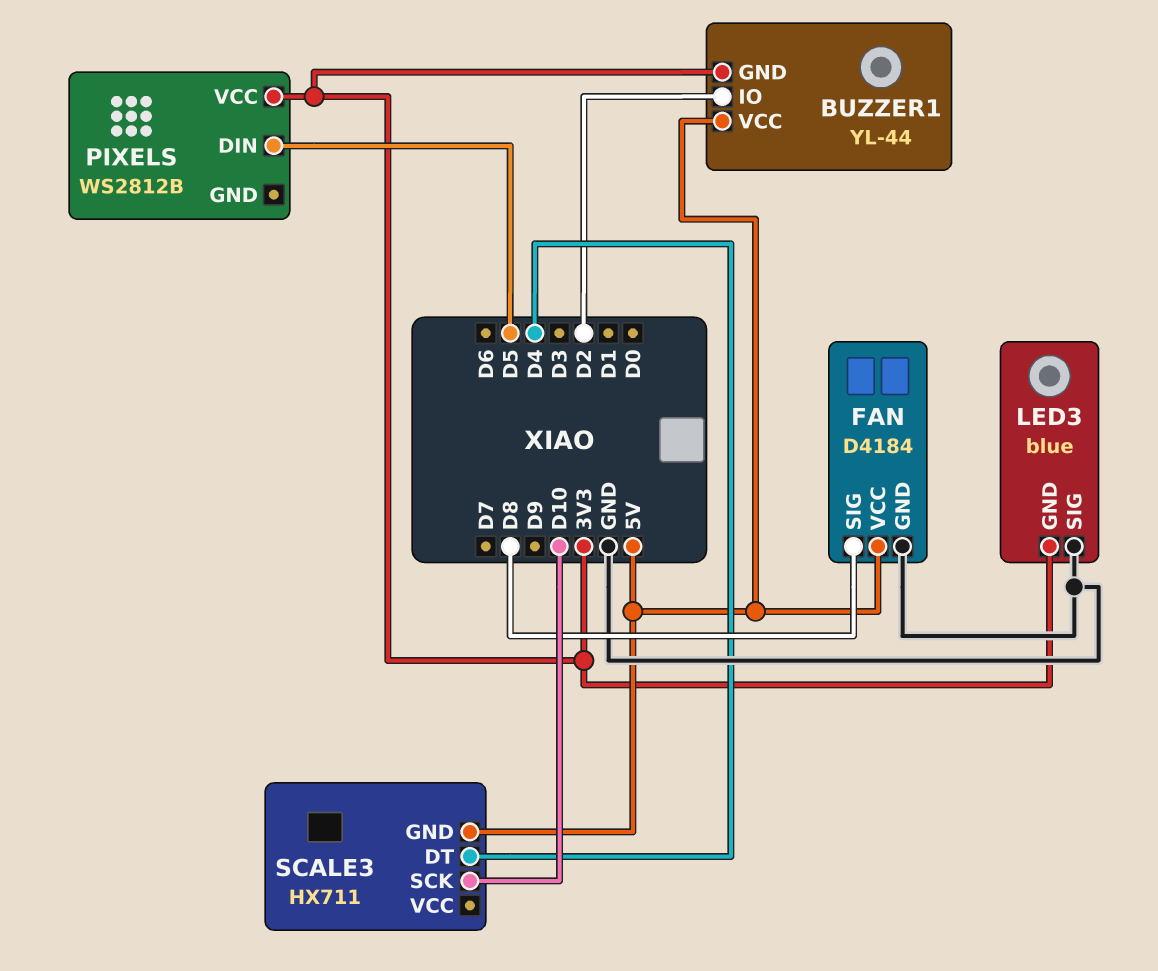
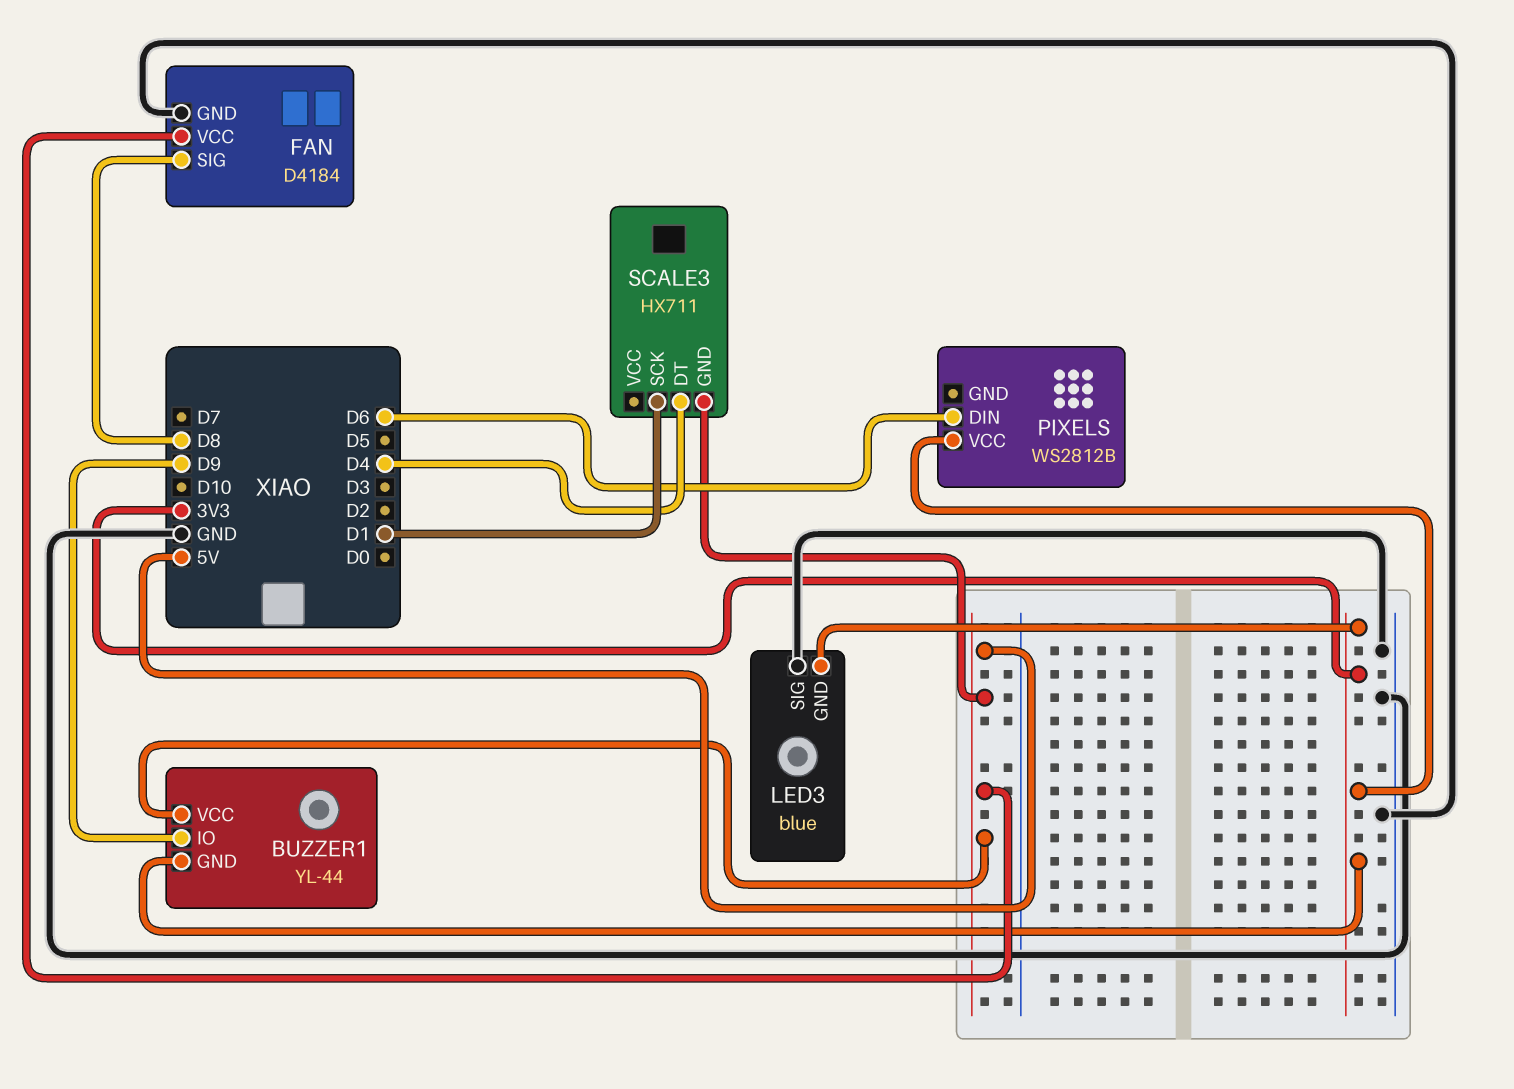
BUZZER1 pin IO: D2 -> D9
PIXELS pin DIN: D5 -> D6
SCALE3 pin SCK: D10 -> D1

